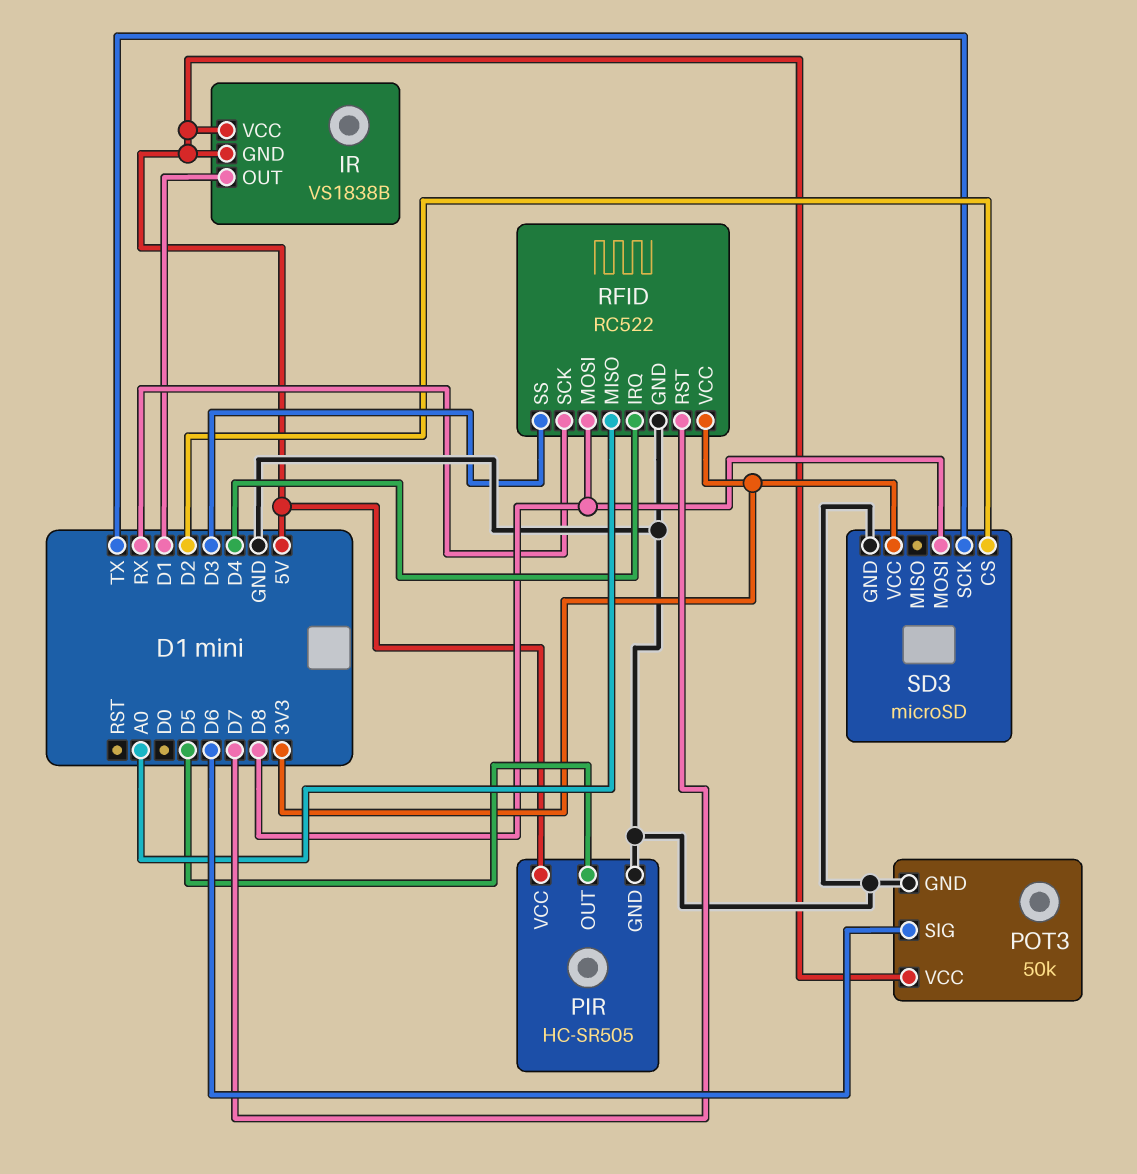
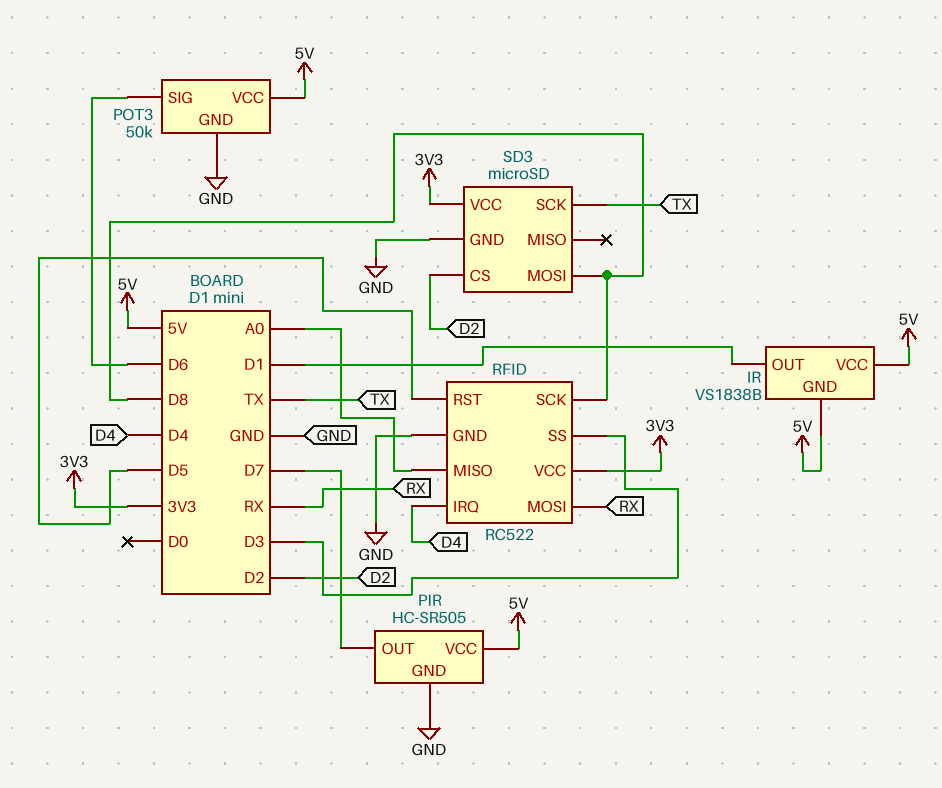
PIR pin OUT: D5 -> D7
RFID pin MOSI: D8 -> RX
RFID pin RST: D7 -> D5
RFID pin SCK: RX -> D8

